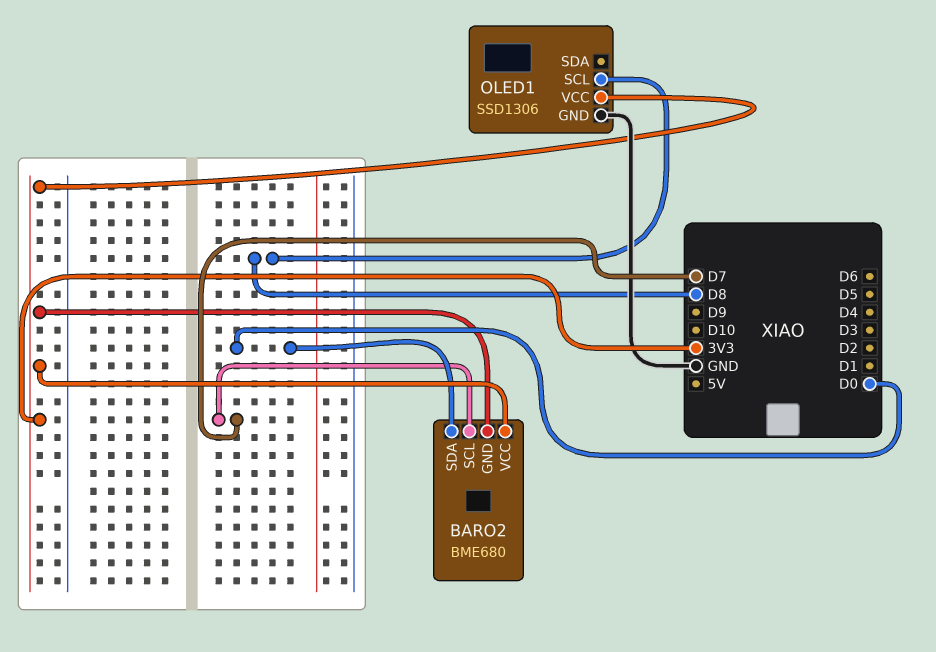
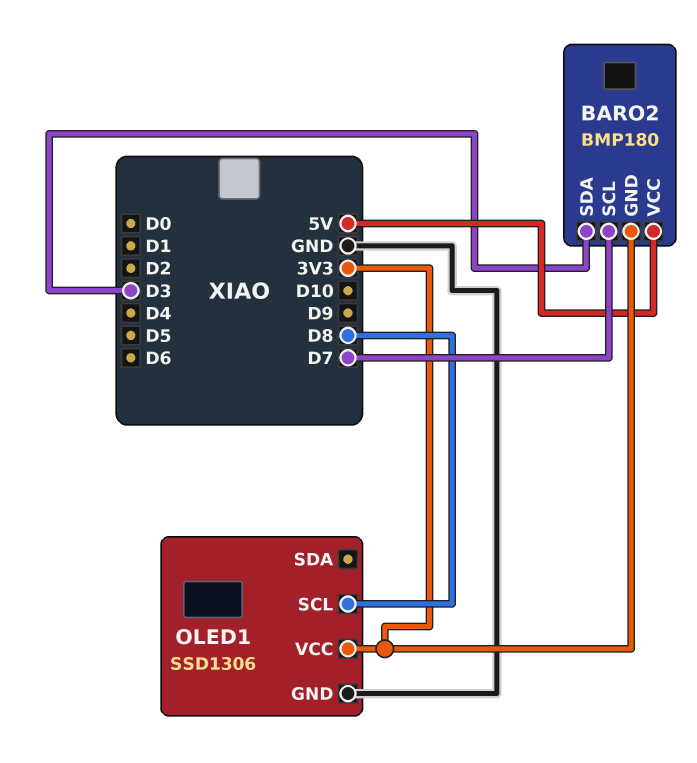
BARO2: BME680 -> BMP180
BARO2 pin SDA: D0 -> D3
BARO2 pin VCC: 3V3 -> 5V

